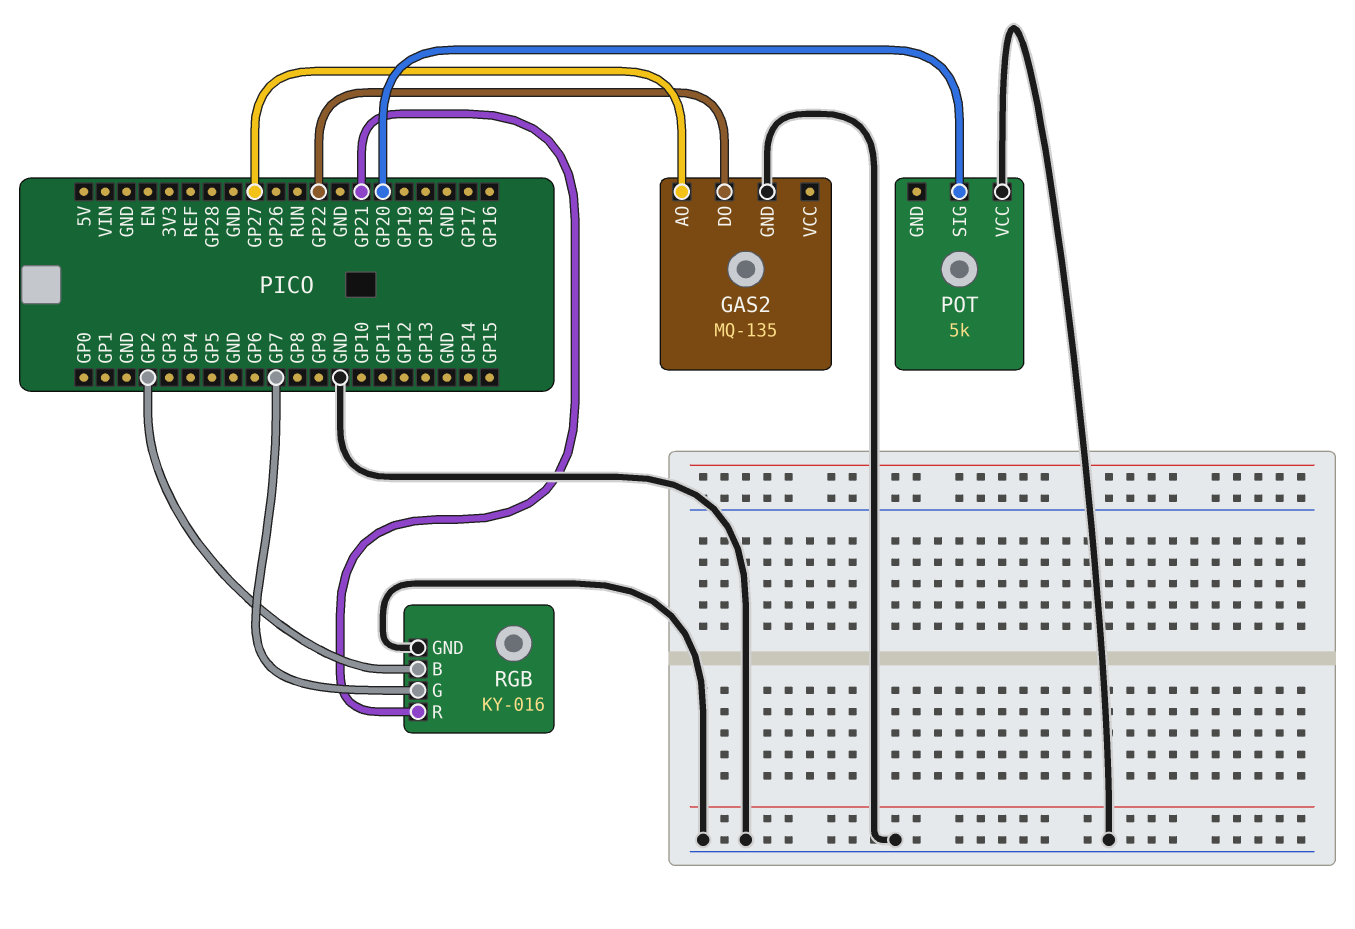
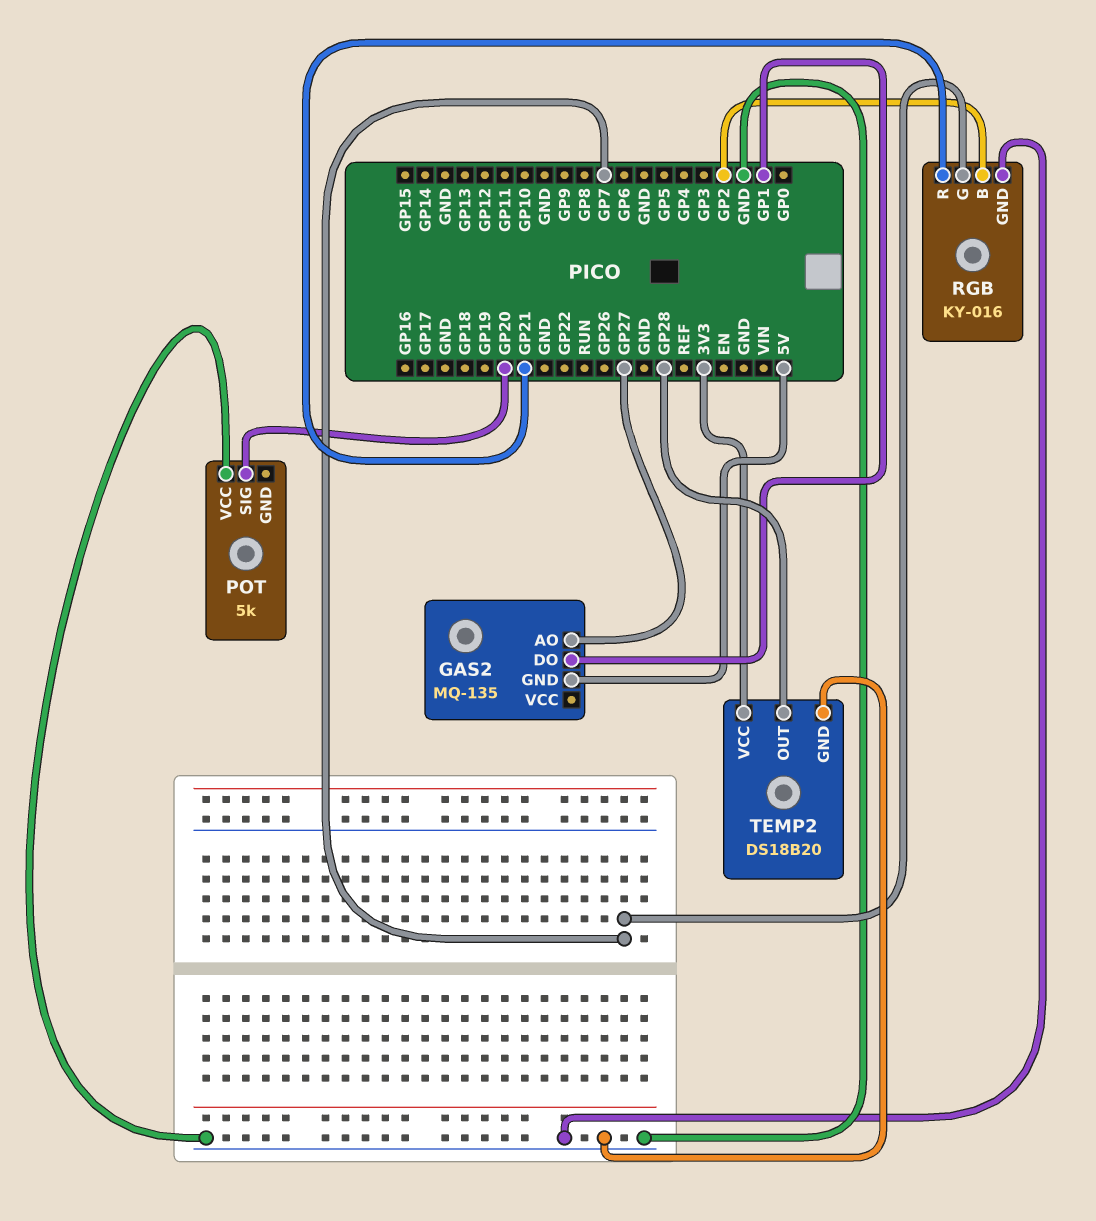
GAS2 pin DO: GP22 -> GP1
GAS2 pin GND: GND -> 5V
TEMP2: none -> DS18B20
TEMP2 pin GND: none -> GND
TEMP2 pin OUT: none -> GP28
TEMP2 pin VCC: none -> 3V3

